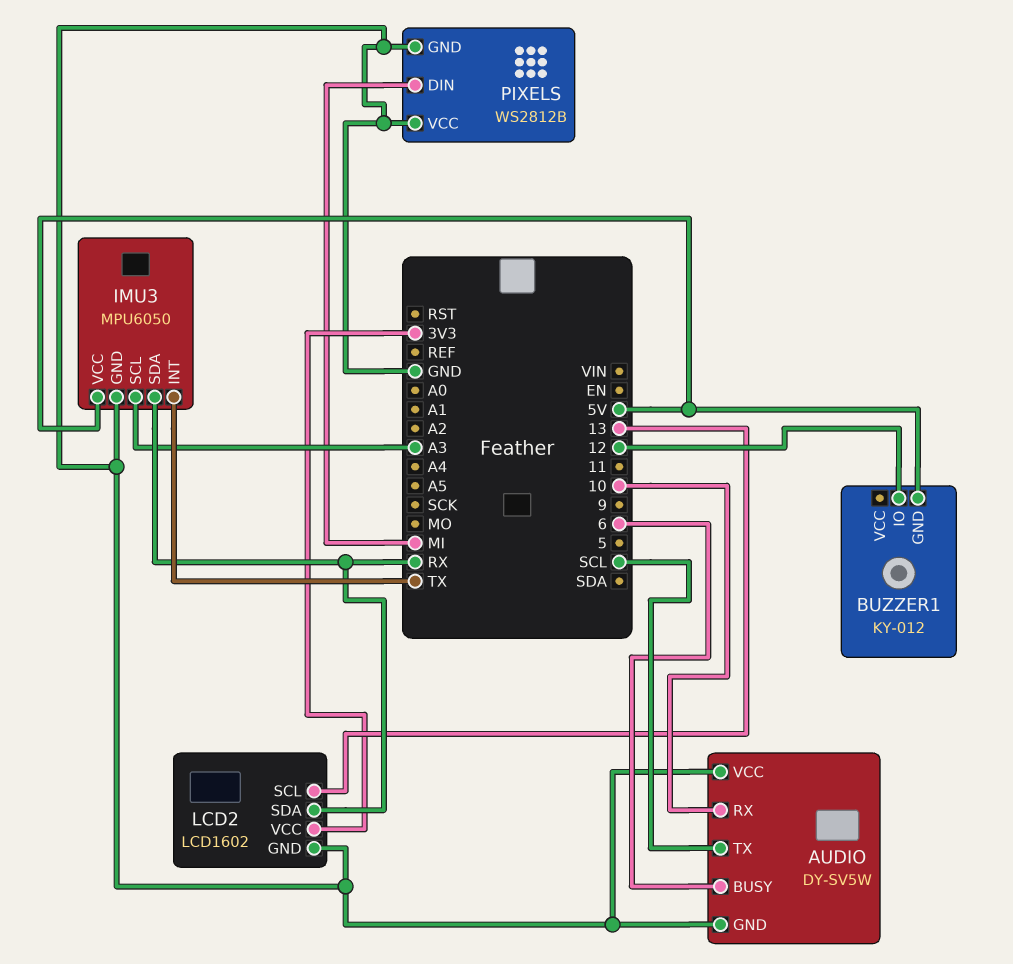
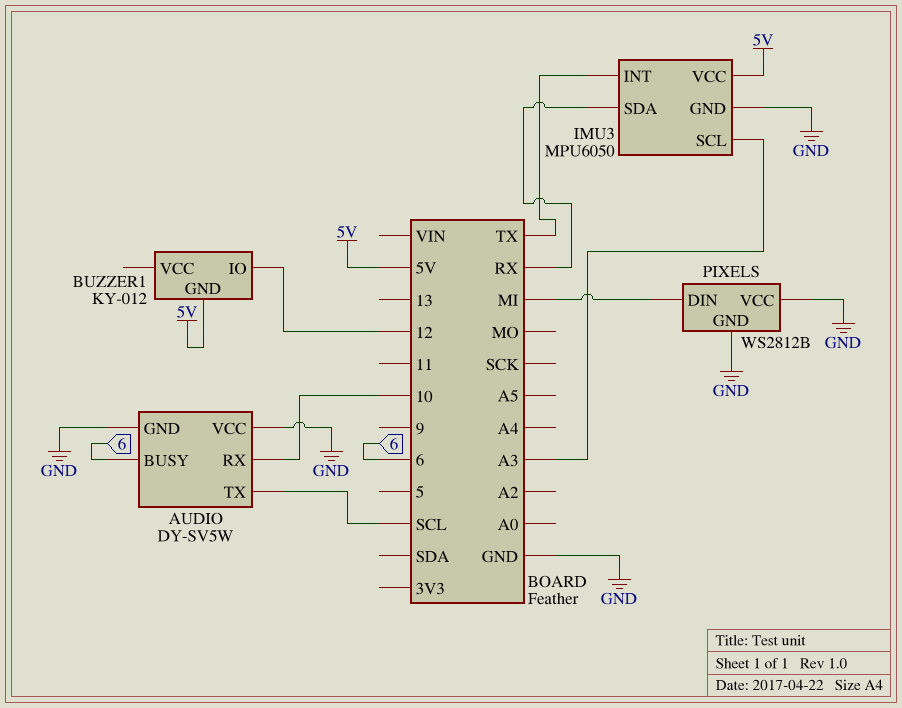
LCD2: LCD1602 -> none
LCD2 pin GND: GND -> none
LCD2 pin SCL: 13 -> none
LCD2 pin SDA: RX -> none
LCD2 pin VCC: 3V3 -> none

